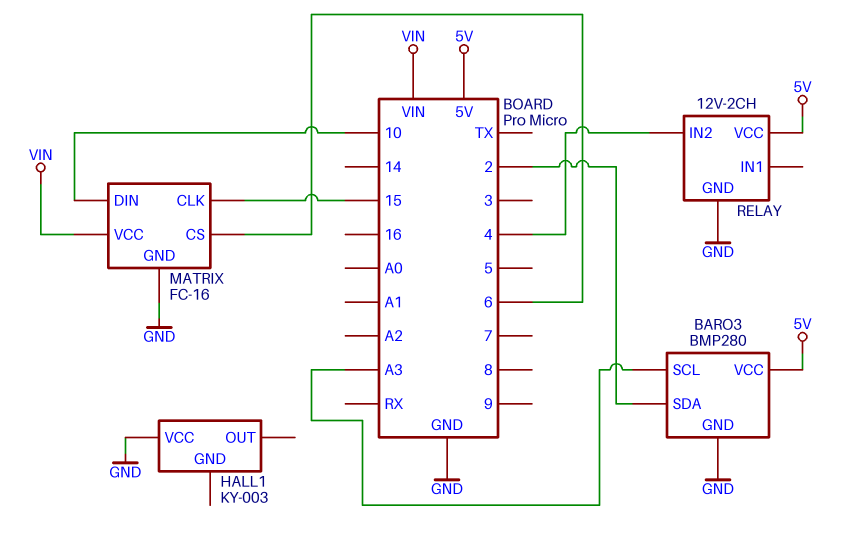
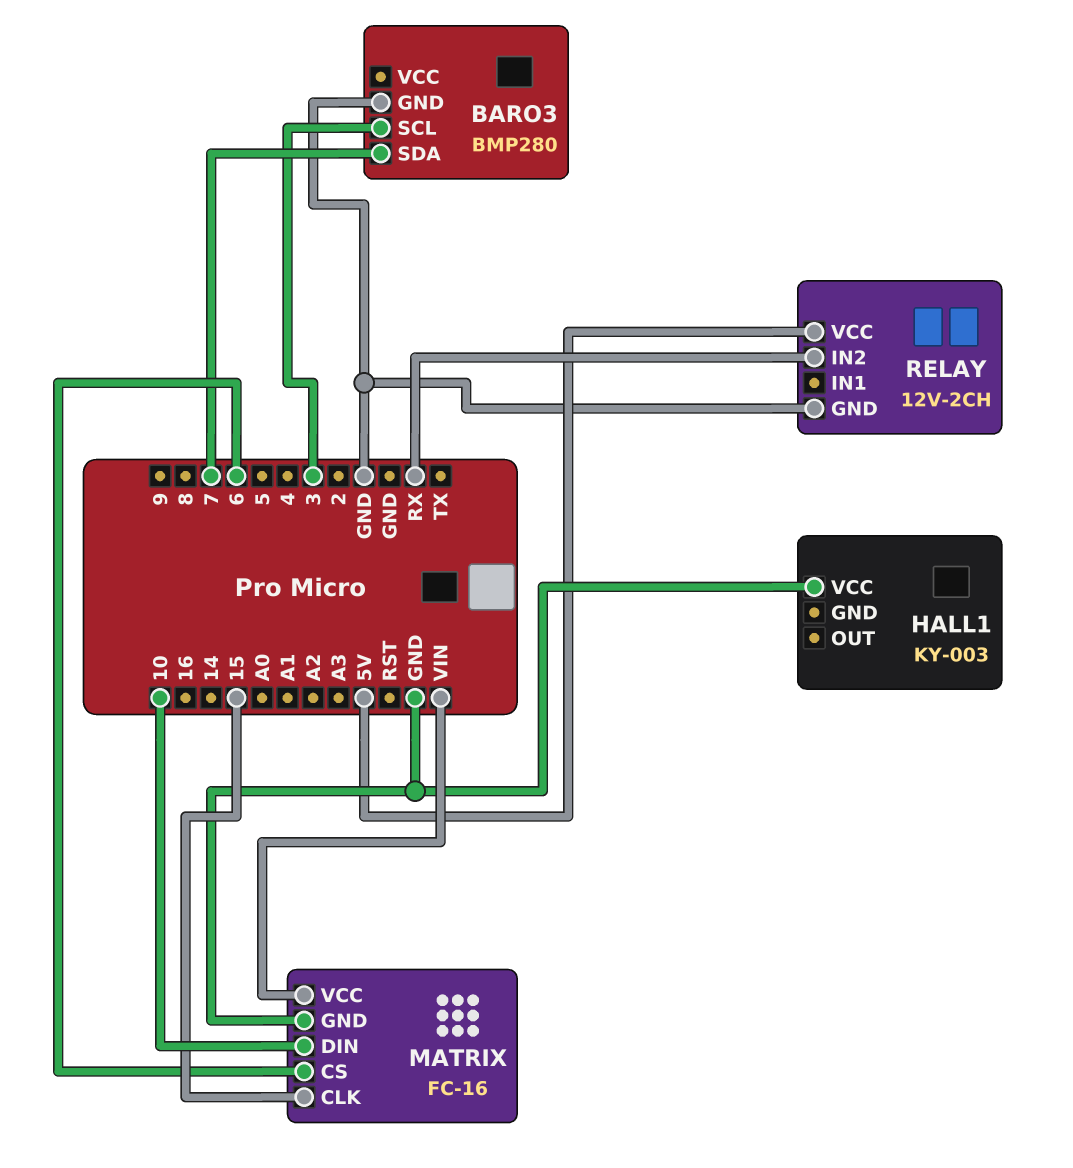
BARO3 pin SCL: A3 -> 3
BARO3 pin SDA: 2 -> 7
BARO3 pin VCC: 5V -> none
RELAY pin IN2: 4 -> RX

